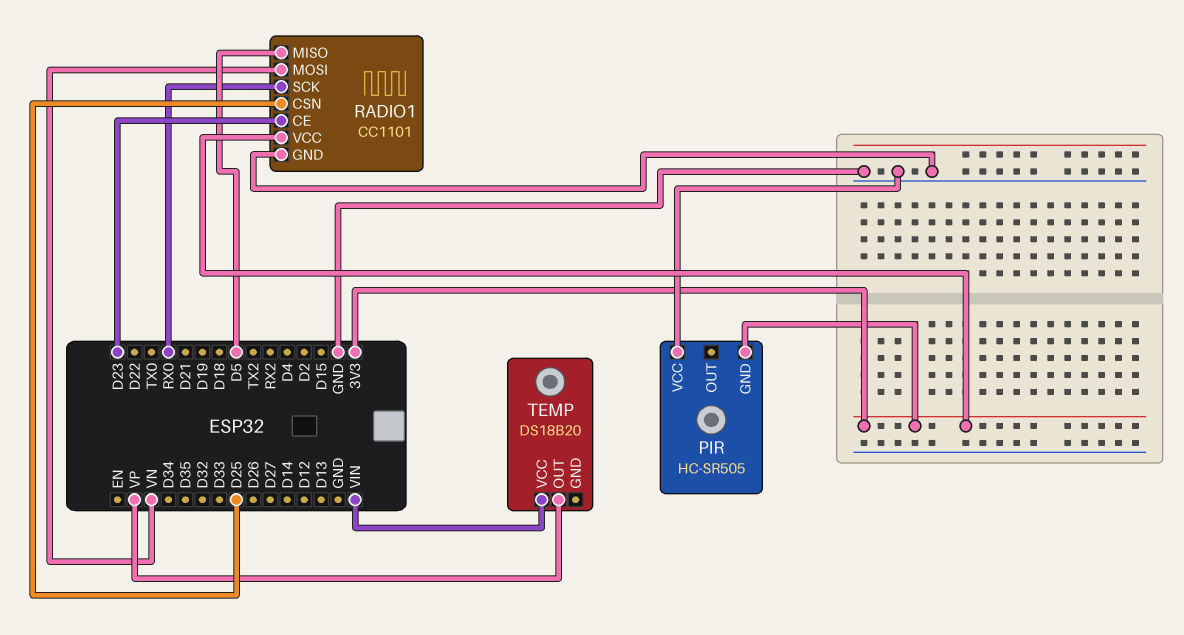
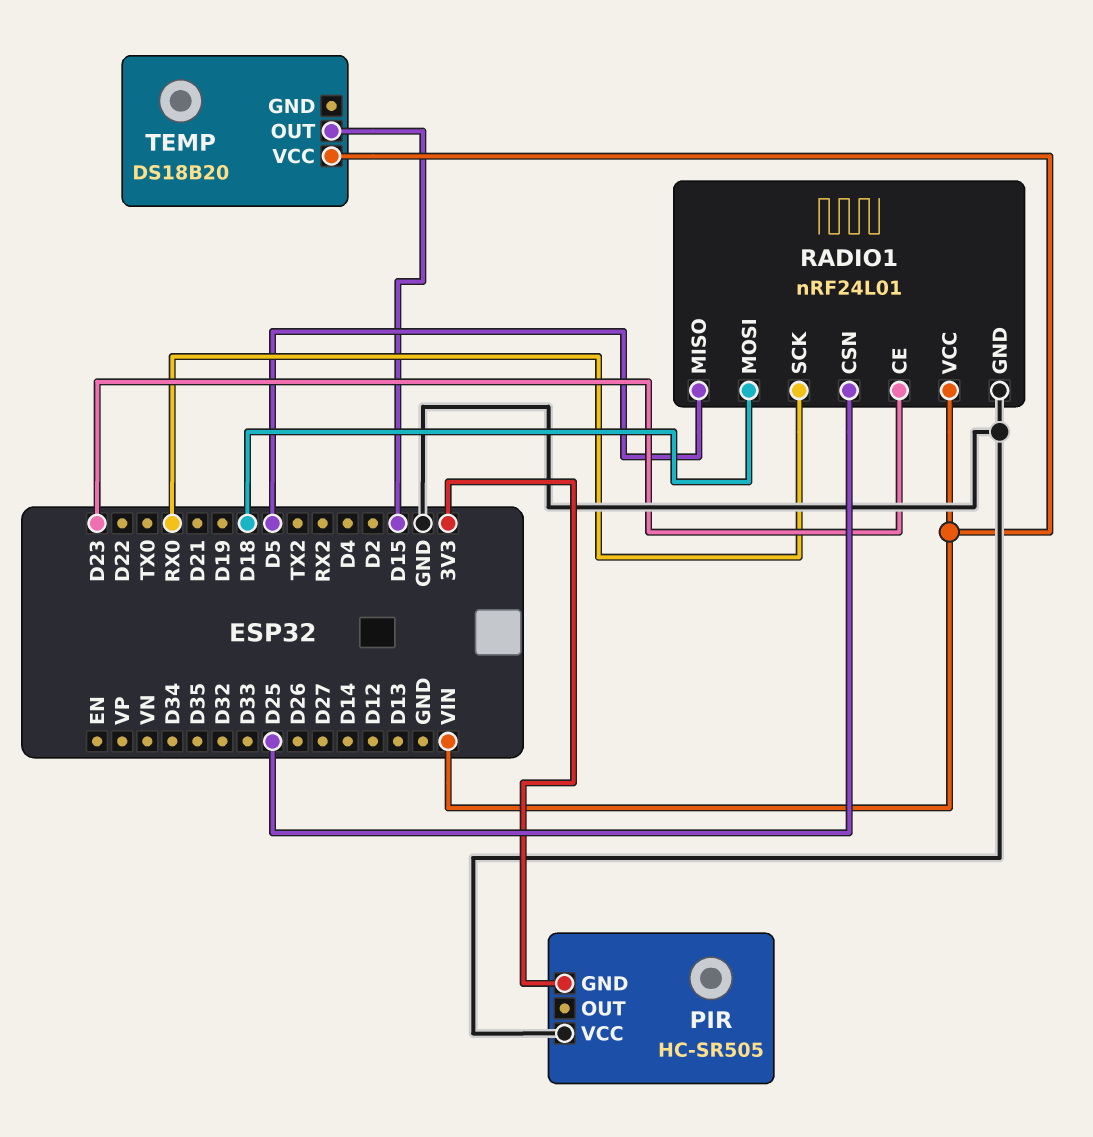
RADIO1: CC1101 -> nRF24L01
RADIO1 pin MOSI: VN -> D18
RADIO1 pin VCC: 3V3 -> VIN
TEMP pin OUT: VP -> D15

